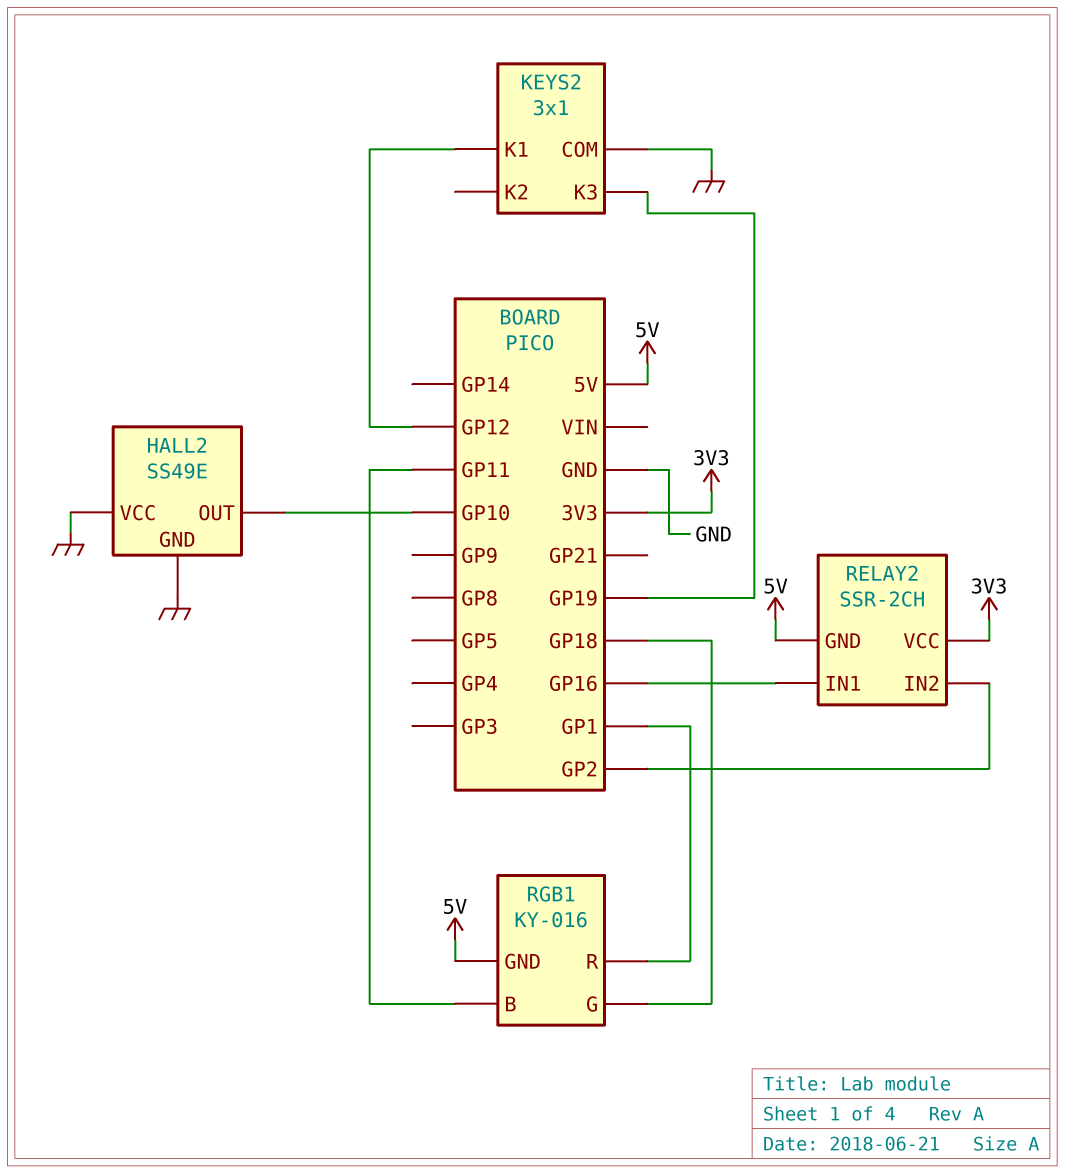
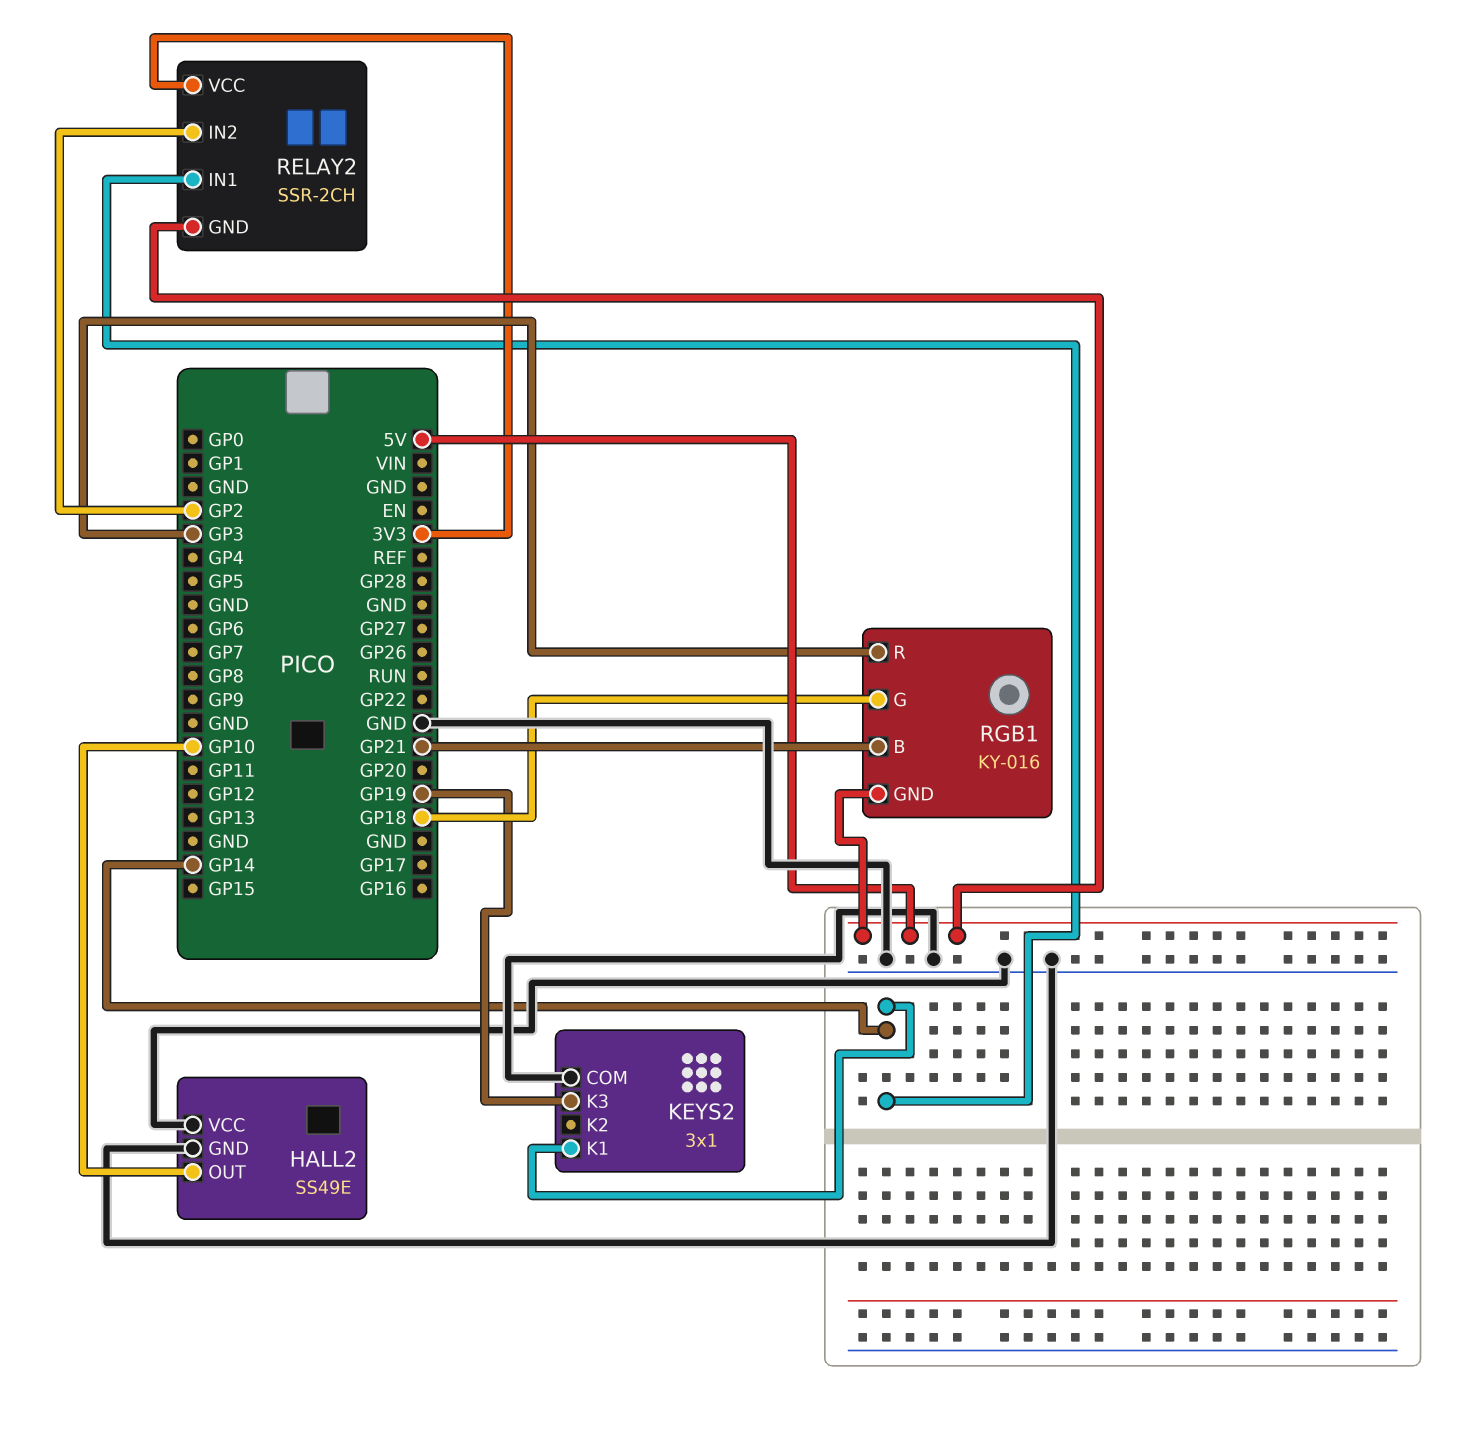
KEYS2 pin K1: GP12 -> GP14
RELAY2 pin IN1: GP16 -> GP14
RGB1 pin B: GP11 -> GP21
RGB1 pin R: GP1 -> GP3

